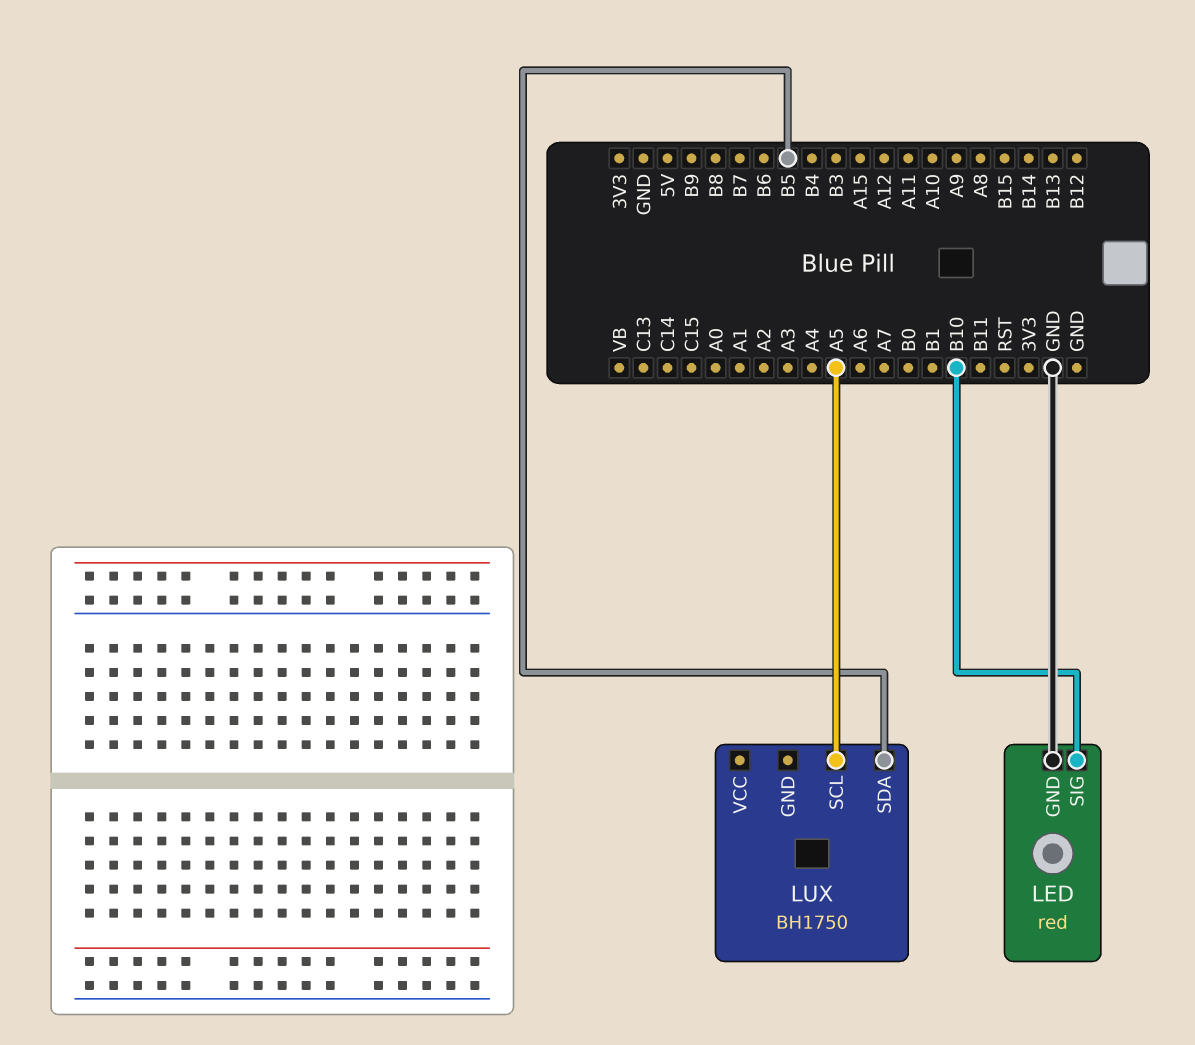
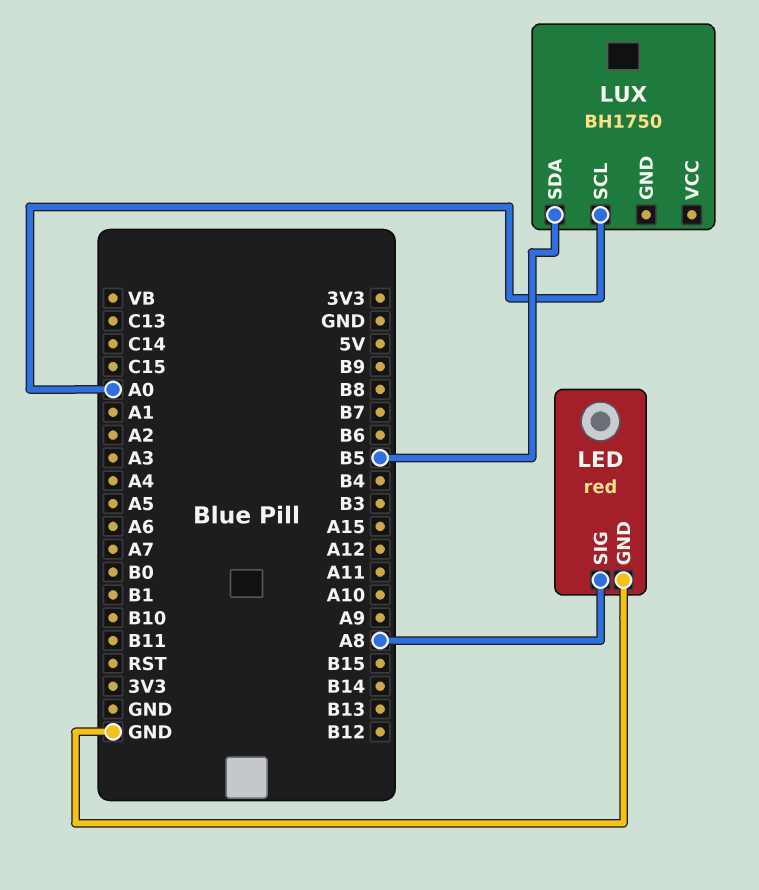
LED pin SIG: B10 -> A8
LUX pin SCL: A5 -> A0

